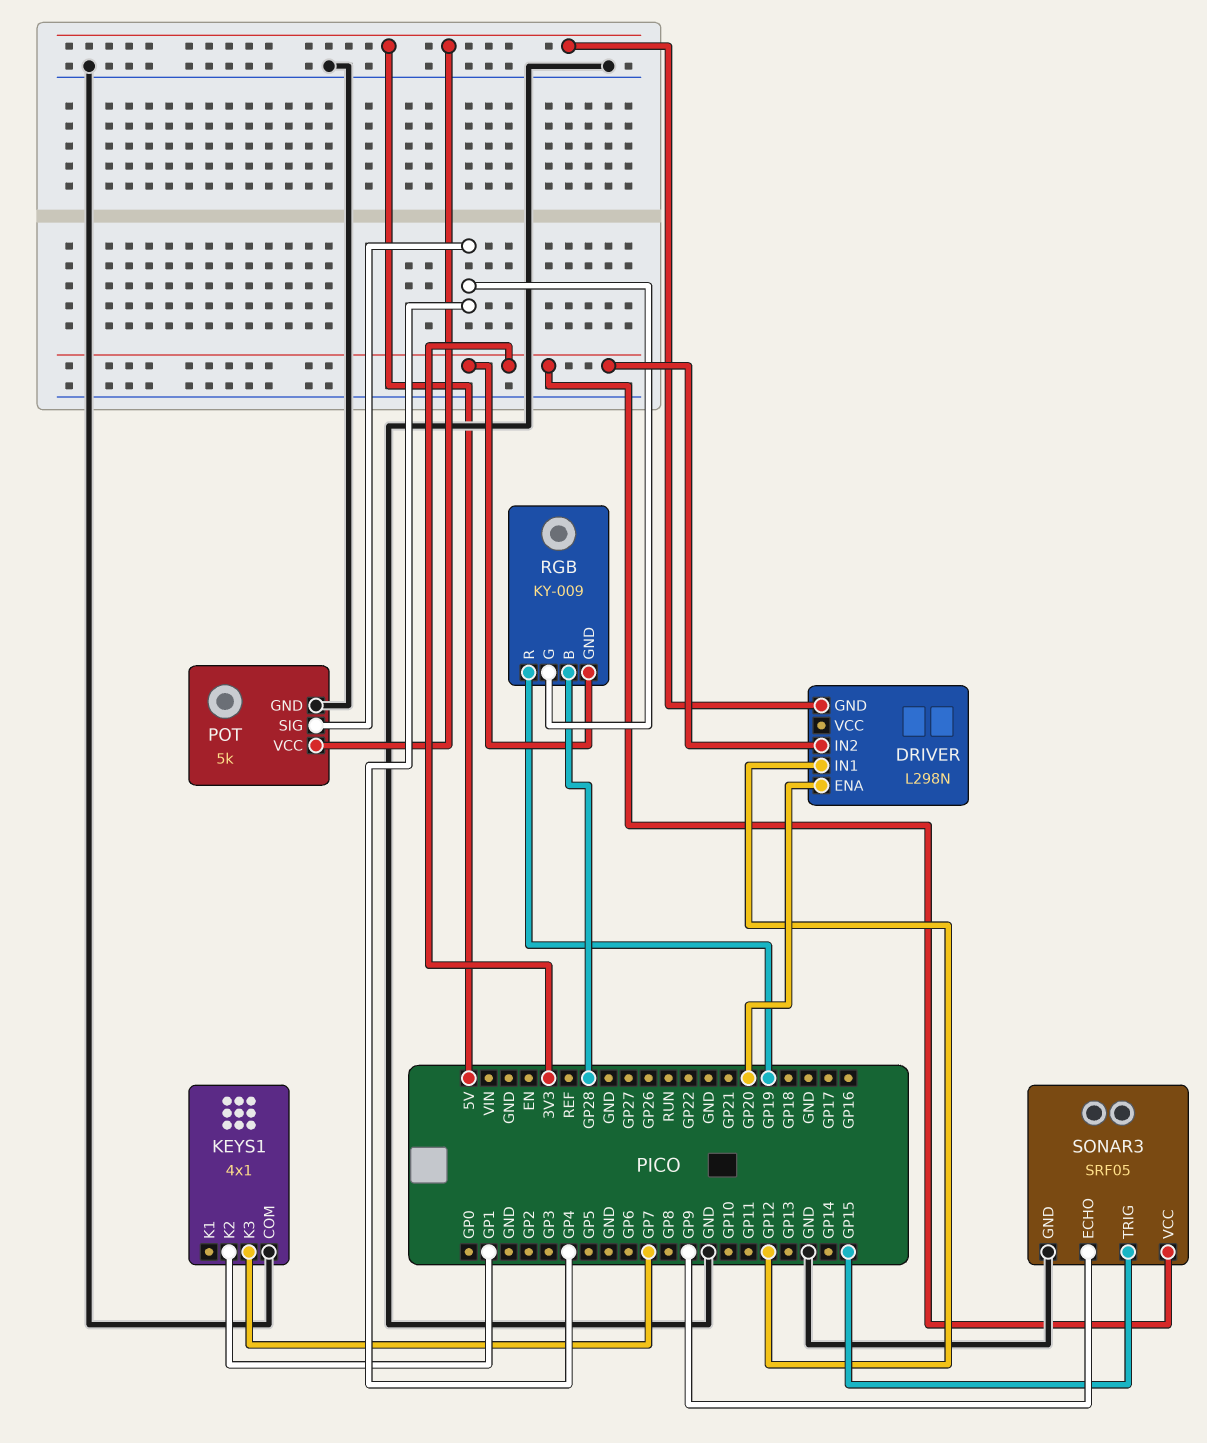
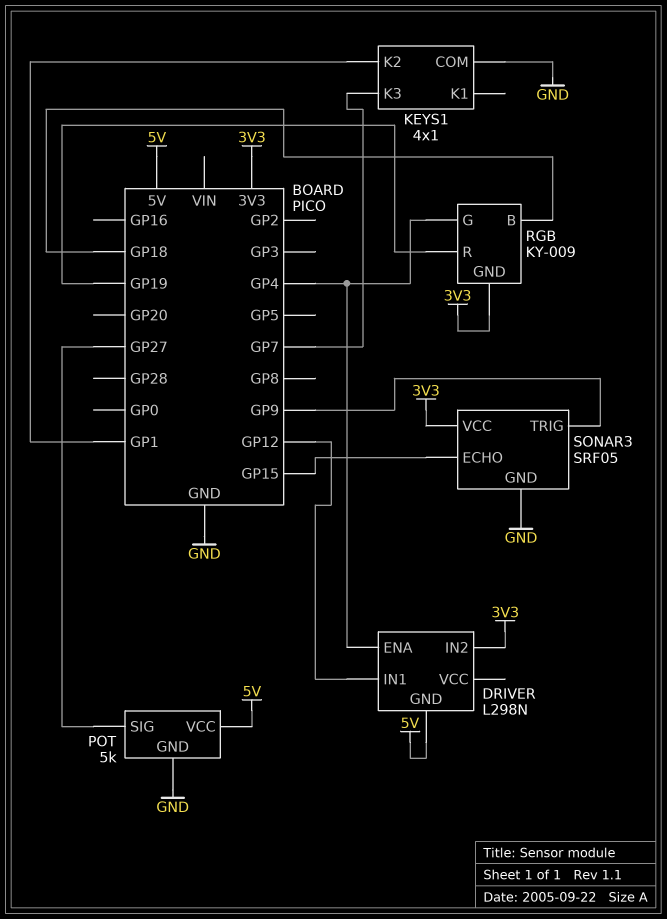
DRIVER pin ENA: GP20 -> GP4
POT pin SIG: GP4 -> GP27
RGB pin B: GP28 -> GP18
SONAR3 pin ECHO: GP9 -> GP15
SONAR3 pin TRIG: GP15 -> GP9

